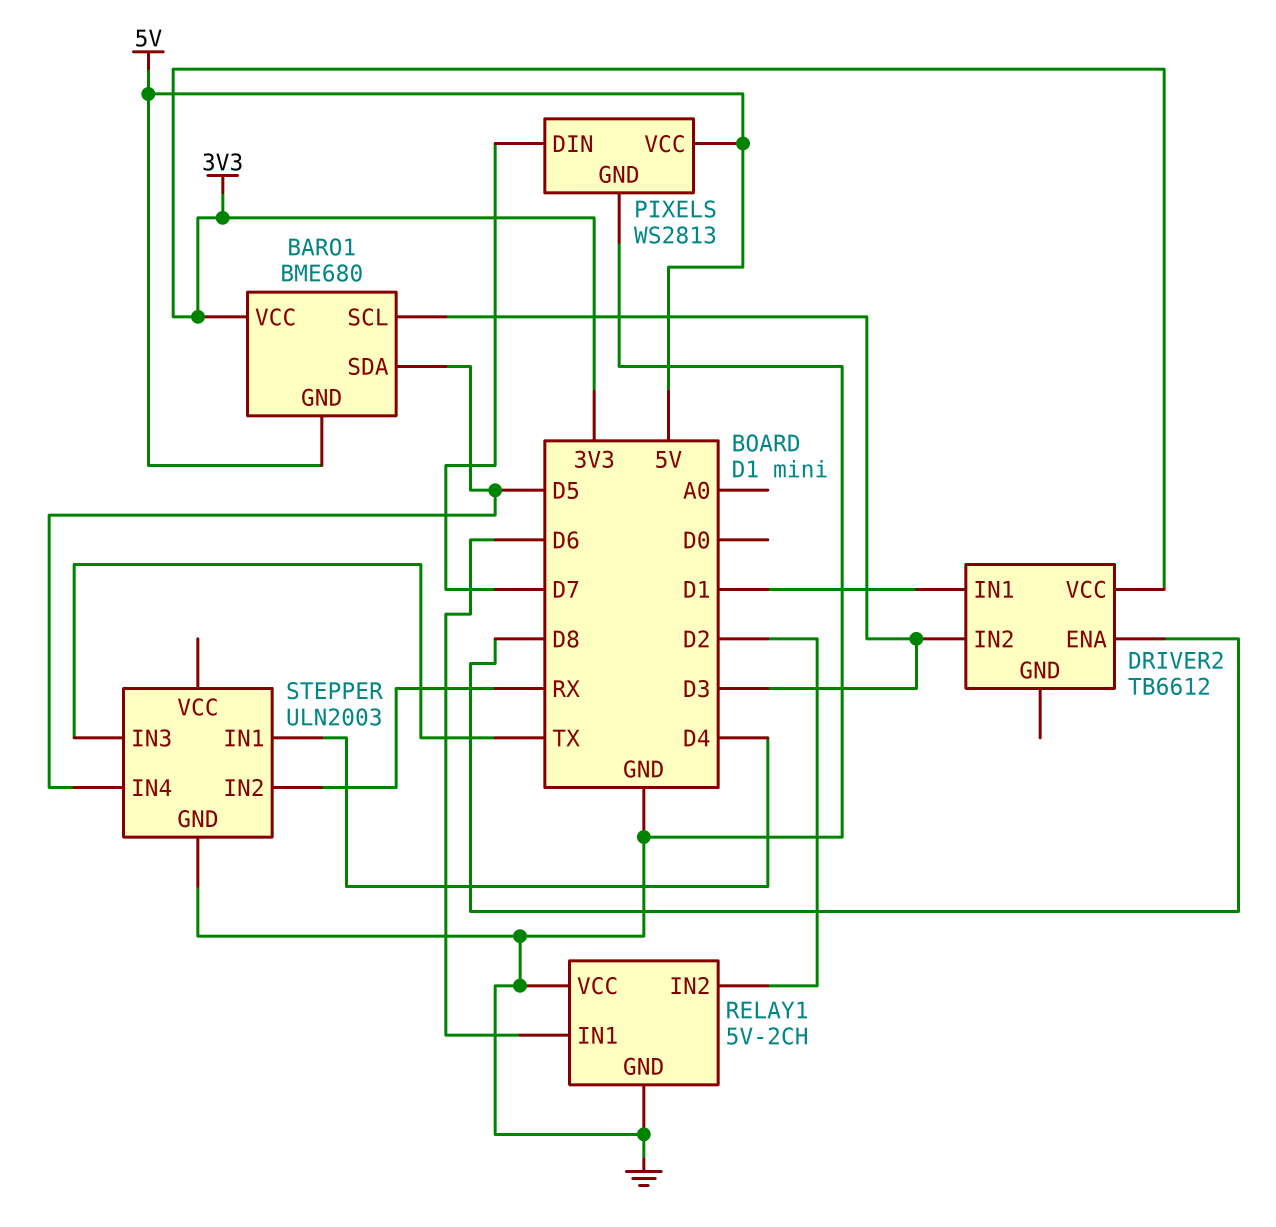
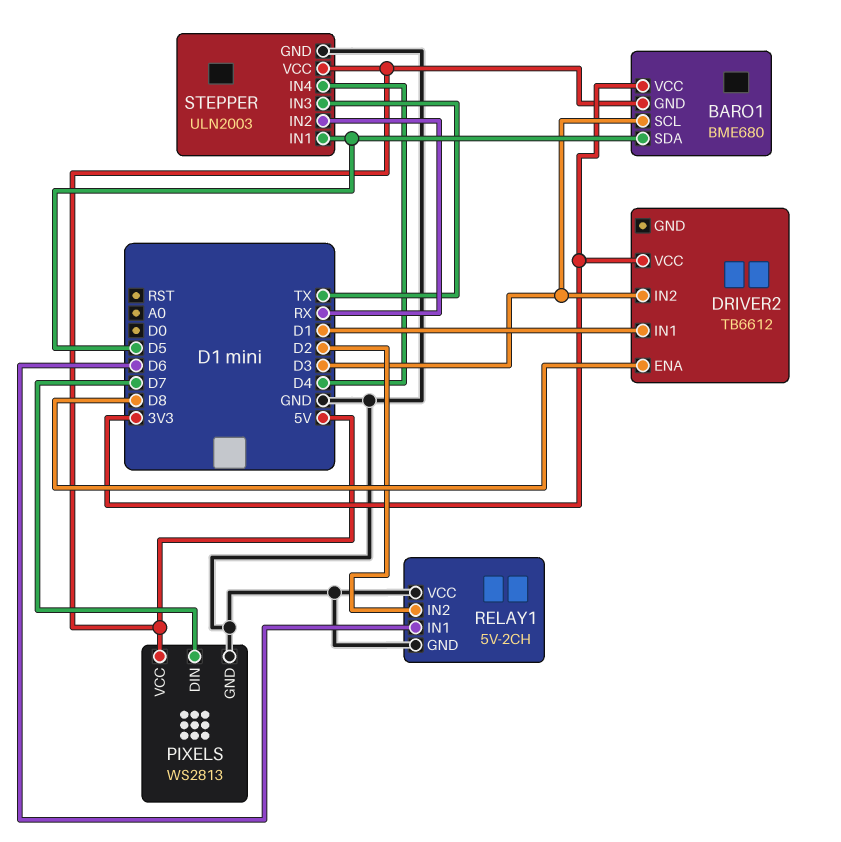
STEPPER pin IN1: D4 -> D5
STEPPER pin IN4: D5 -> D4
STEPPER pin VCC: none -> 5V

